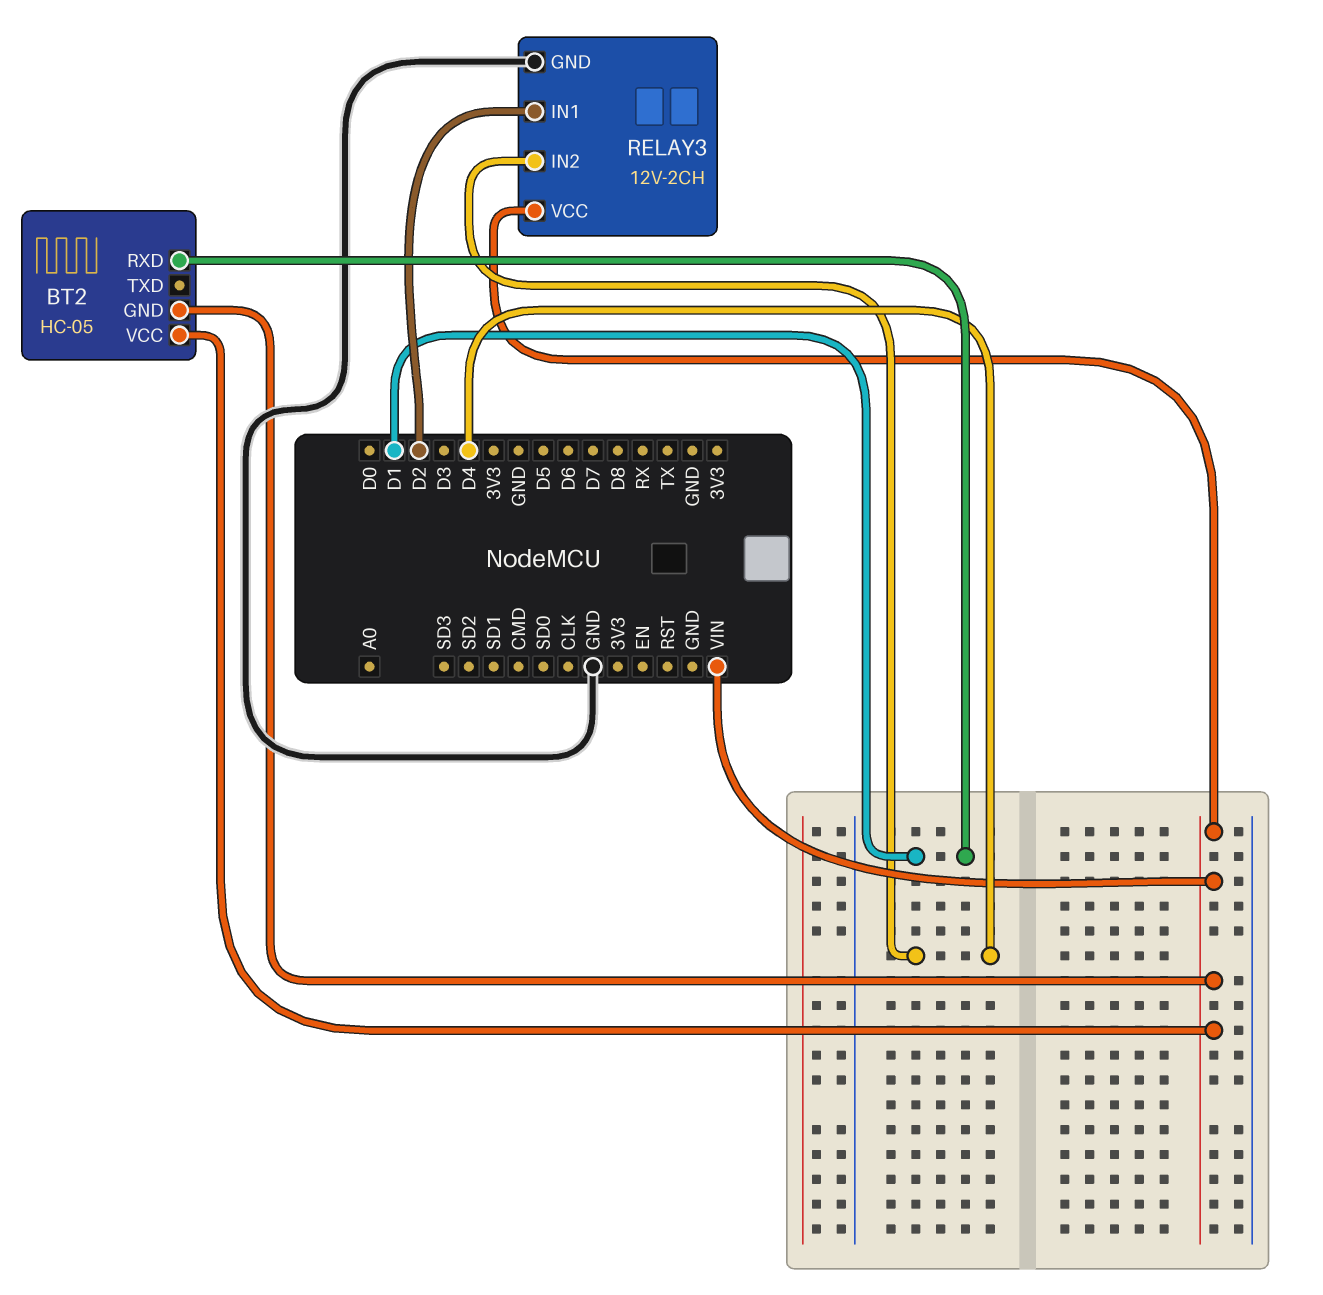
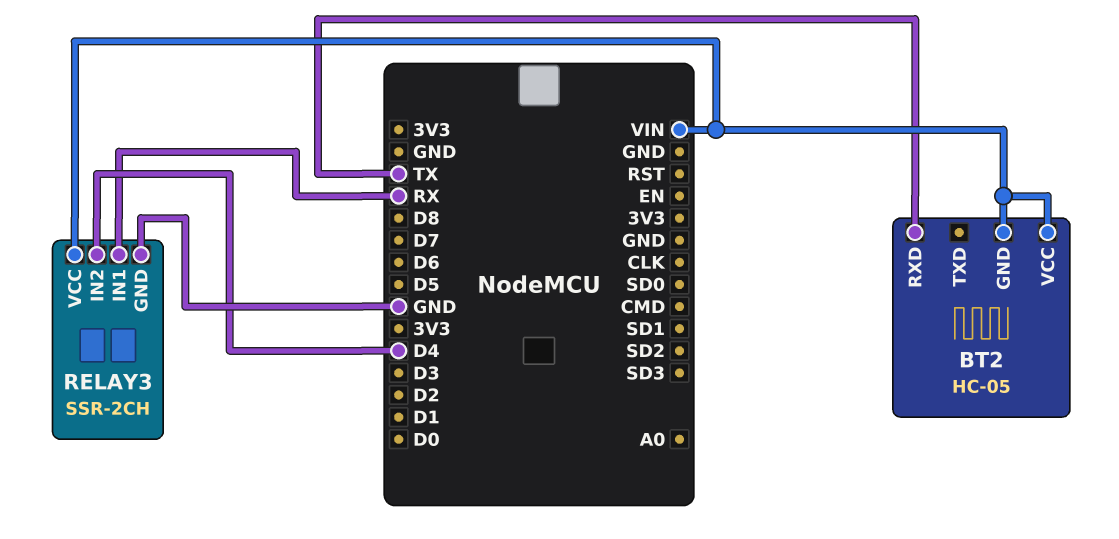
BT2 pin RXD: D1 -> TX
RELAY3: 12V-2CH -> SSR-2CH
RELAY3 pin IN1: D2 -> RX

